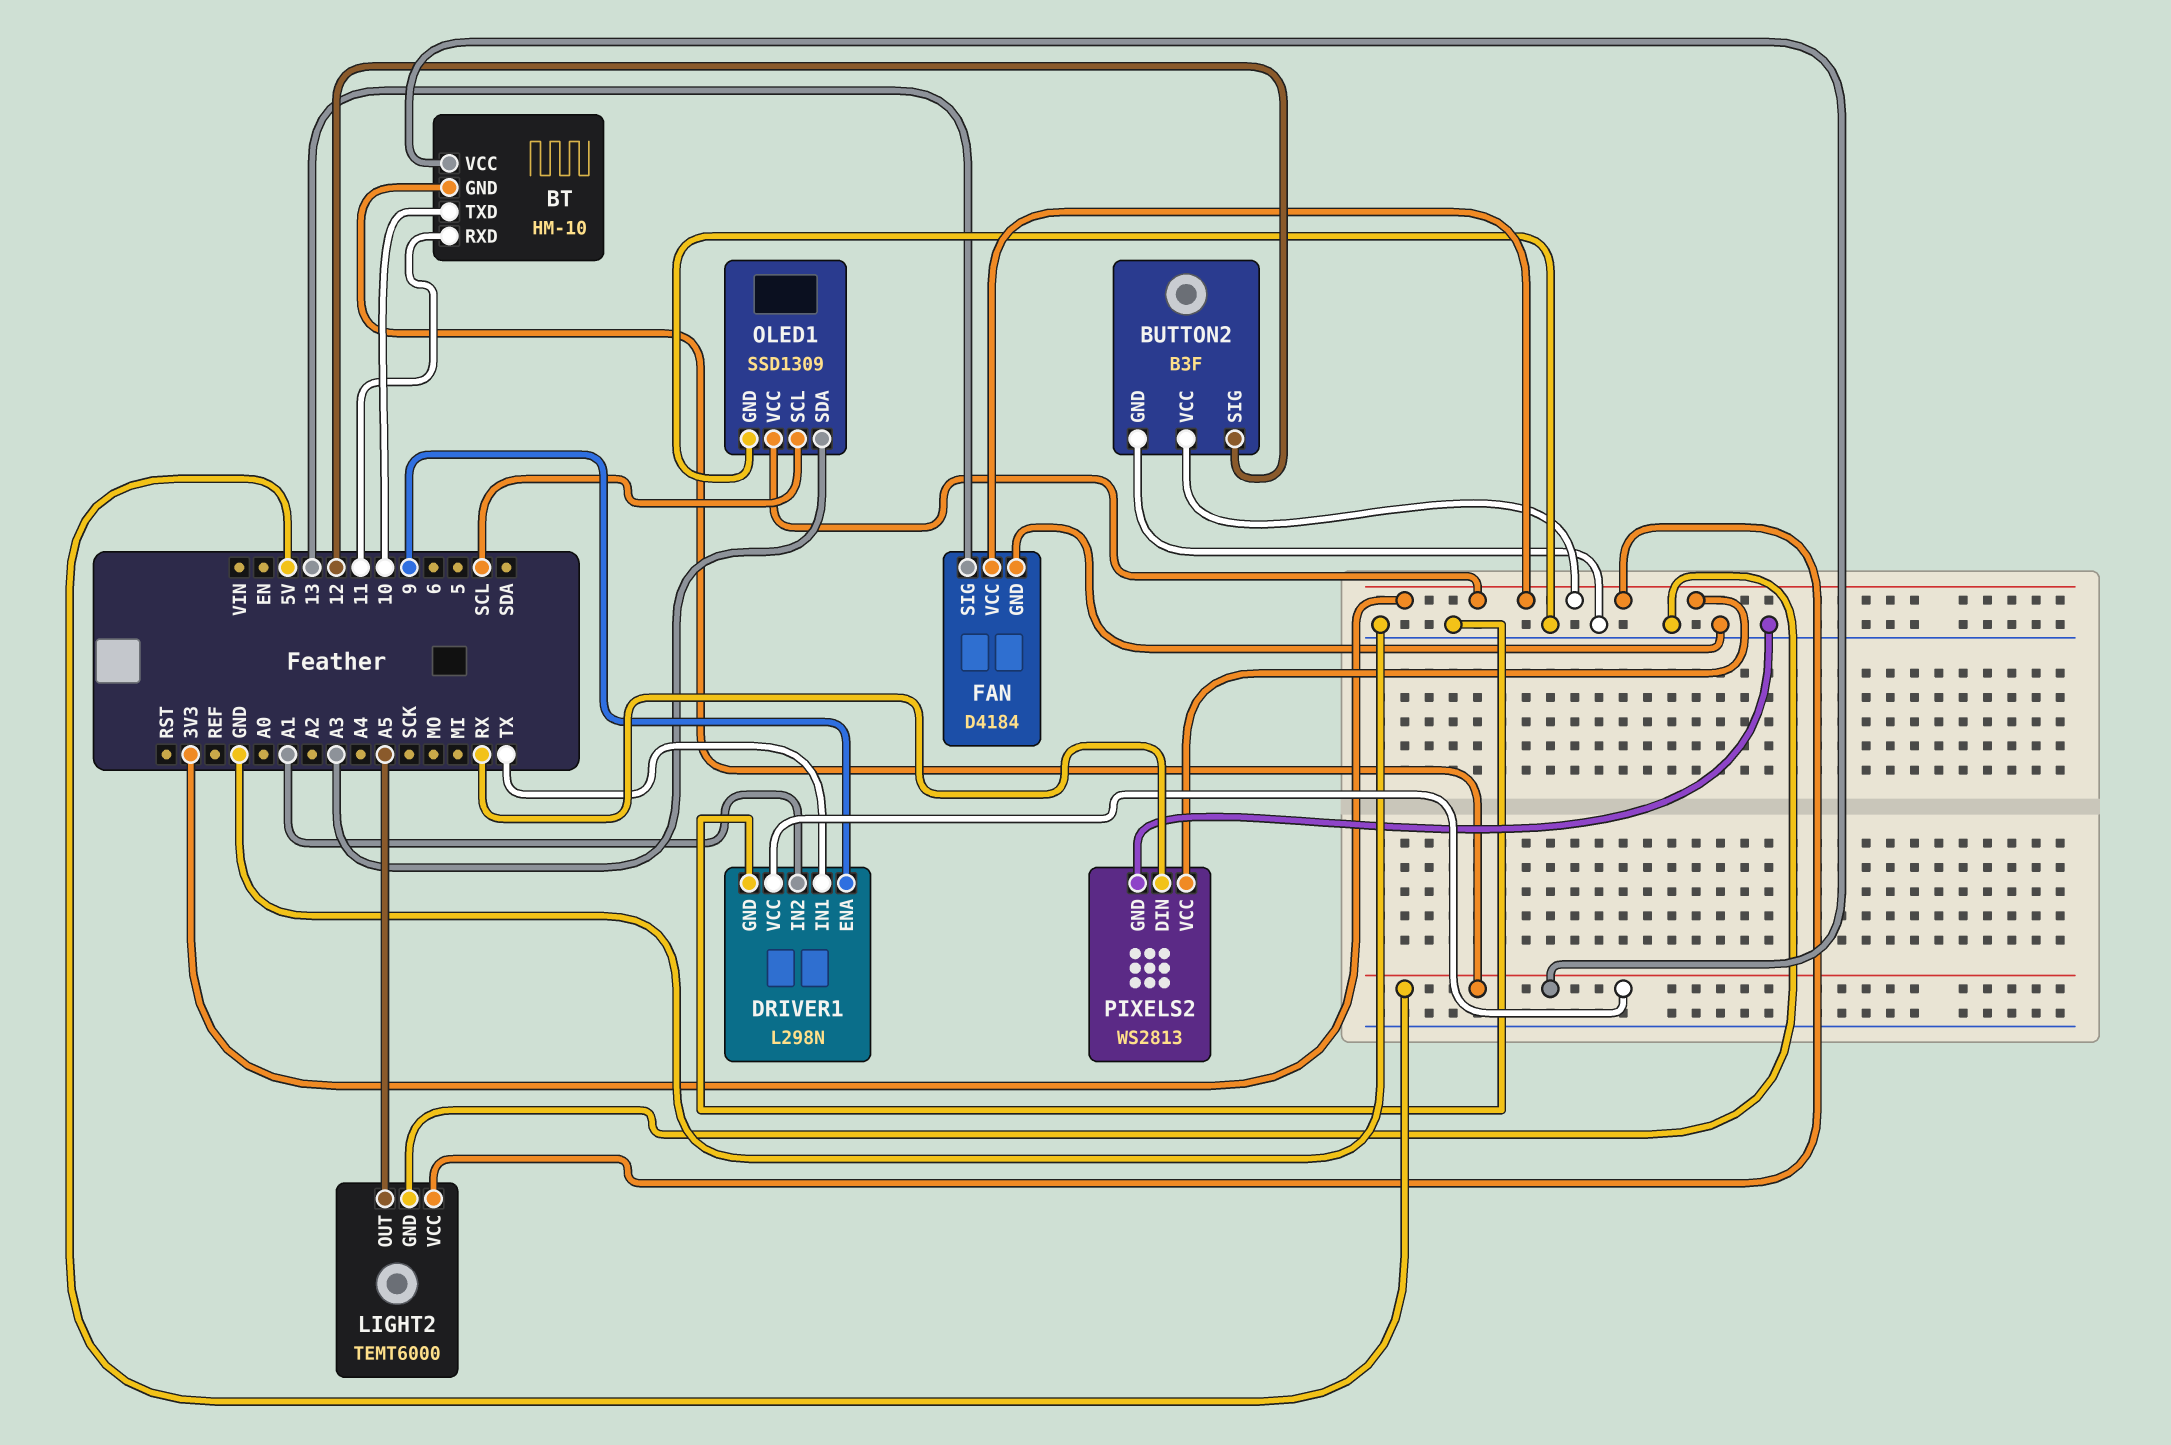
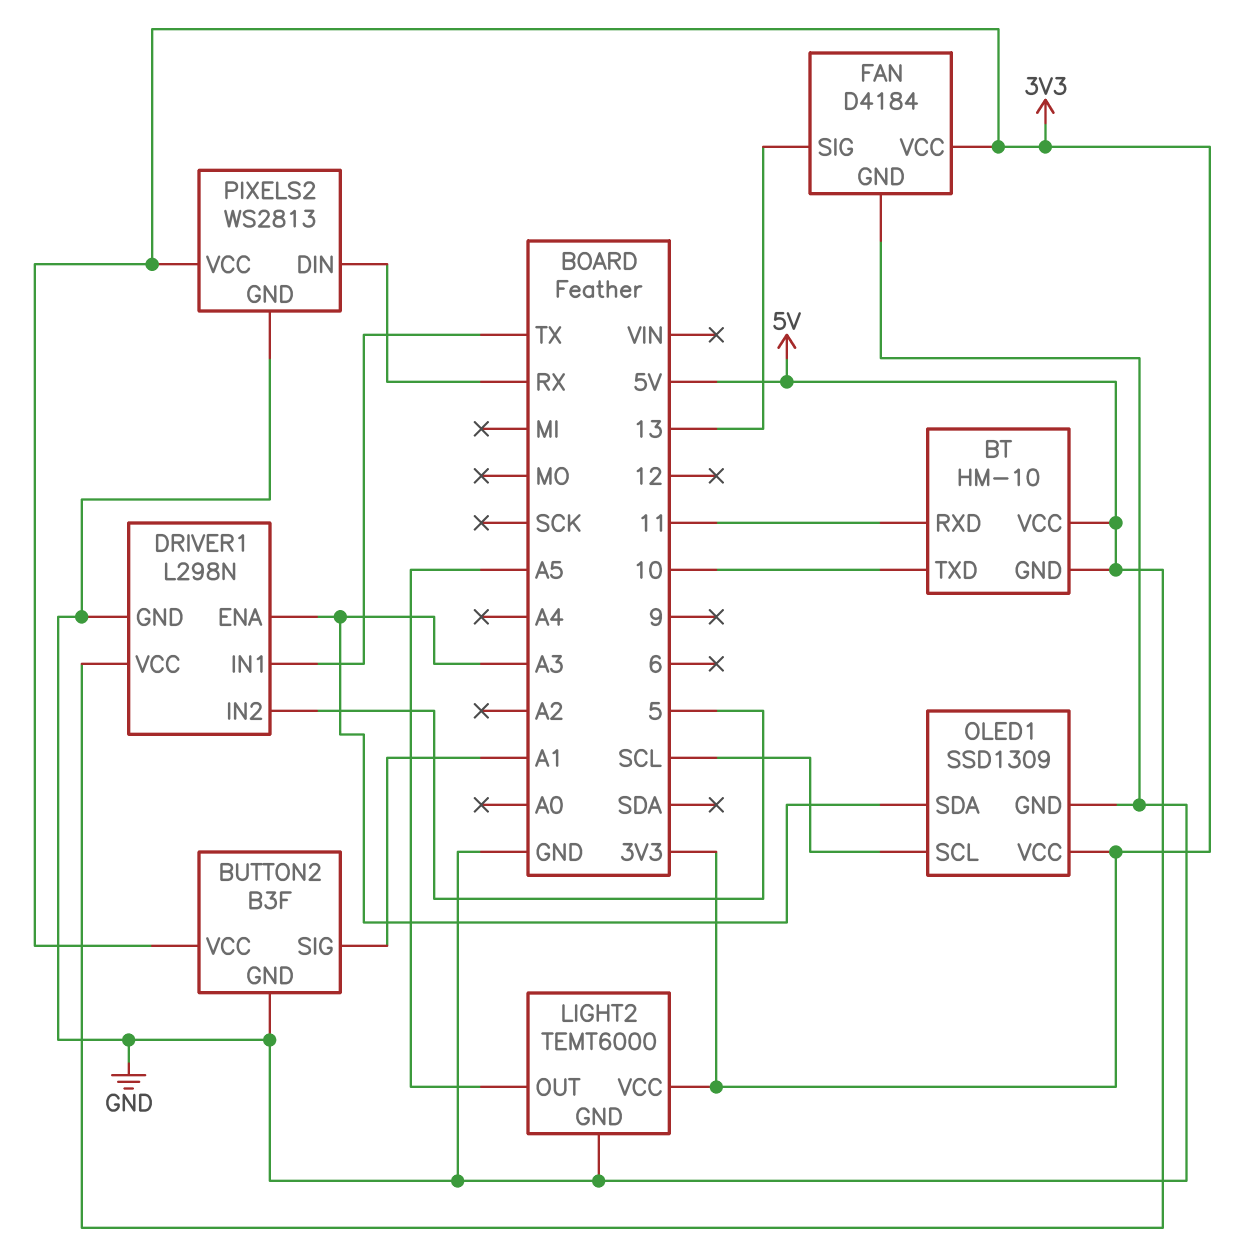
BUTTON2 pin SIG: 12 -> A1
DRIVER1 pin ENA: 9 -> A3
DRIVER1 pin IN2: A1 -> 5

